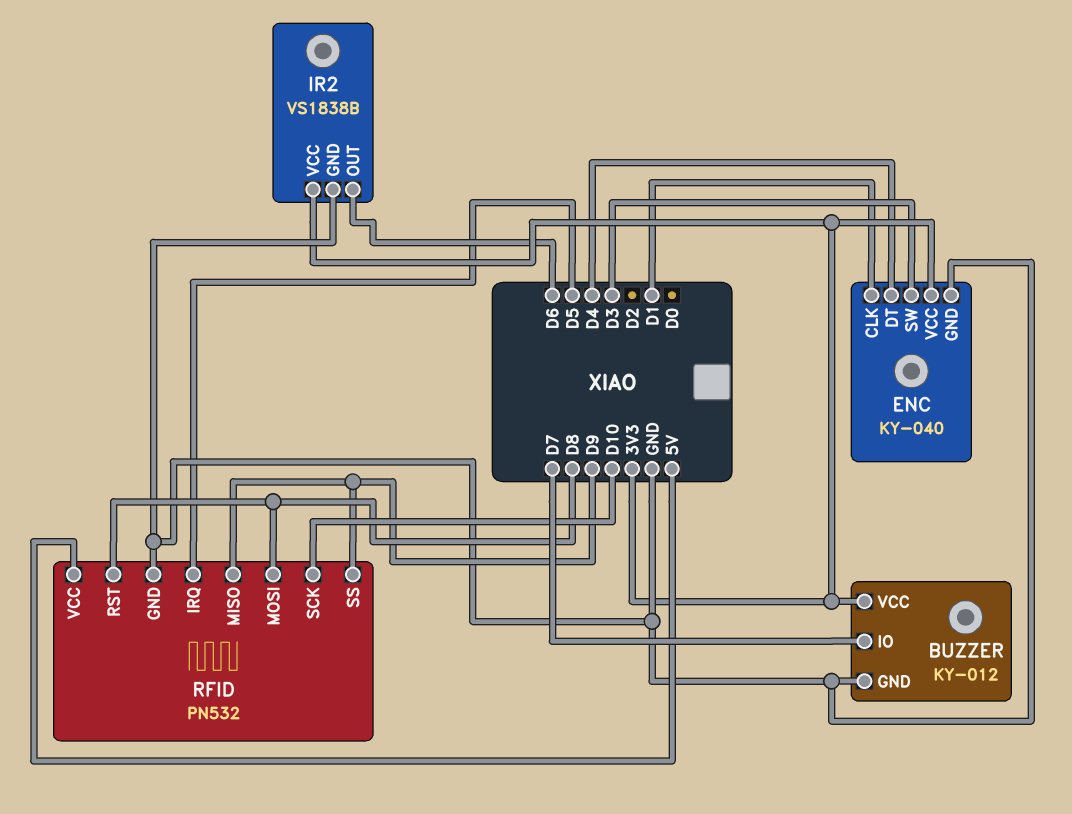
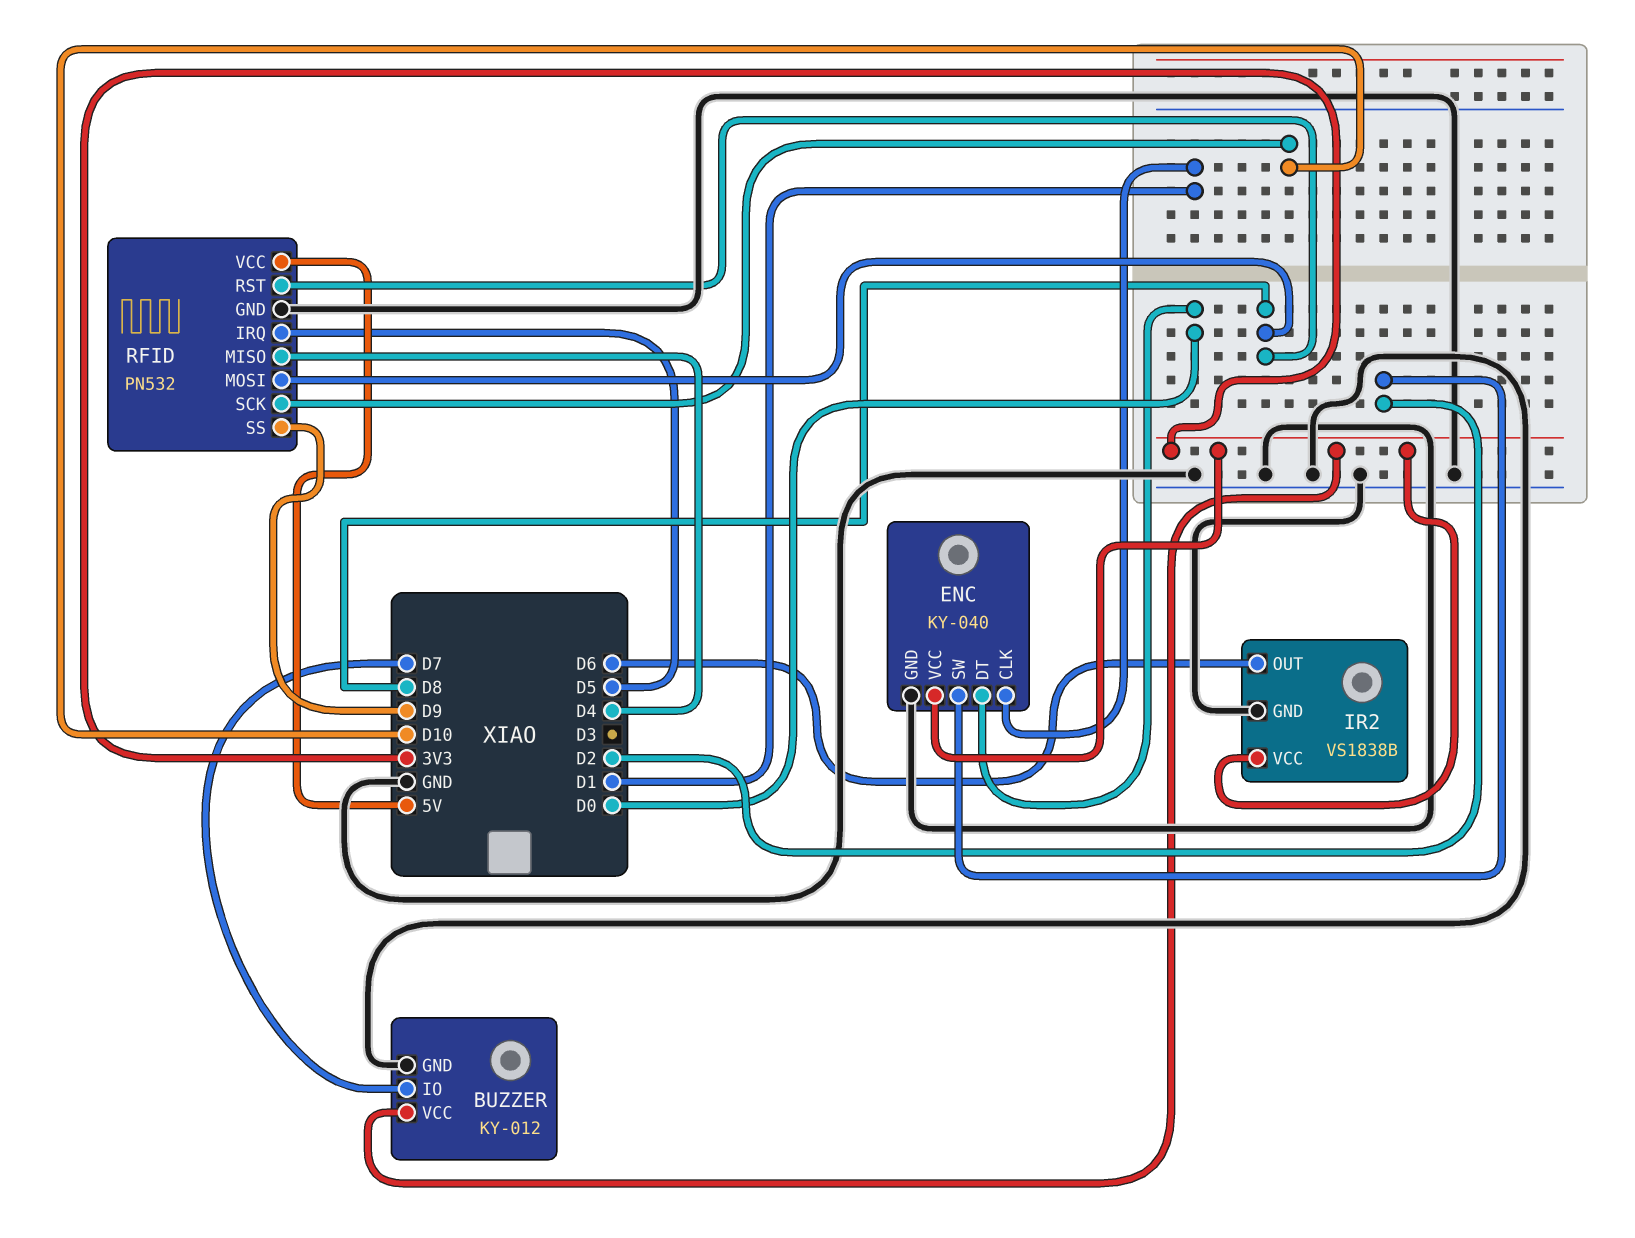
ENC pin DT: D4 -> D0
ENC pin SW: D3 -> D2
RFID pin MISO: D9 -> D4

